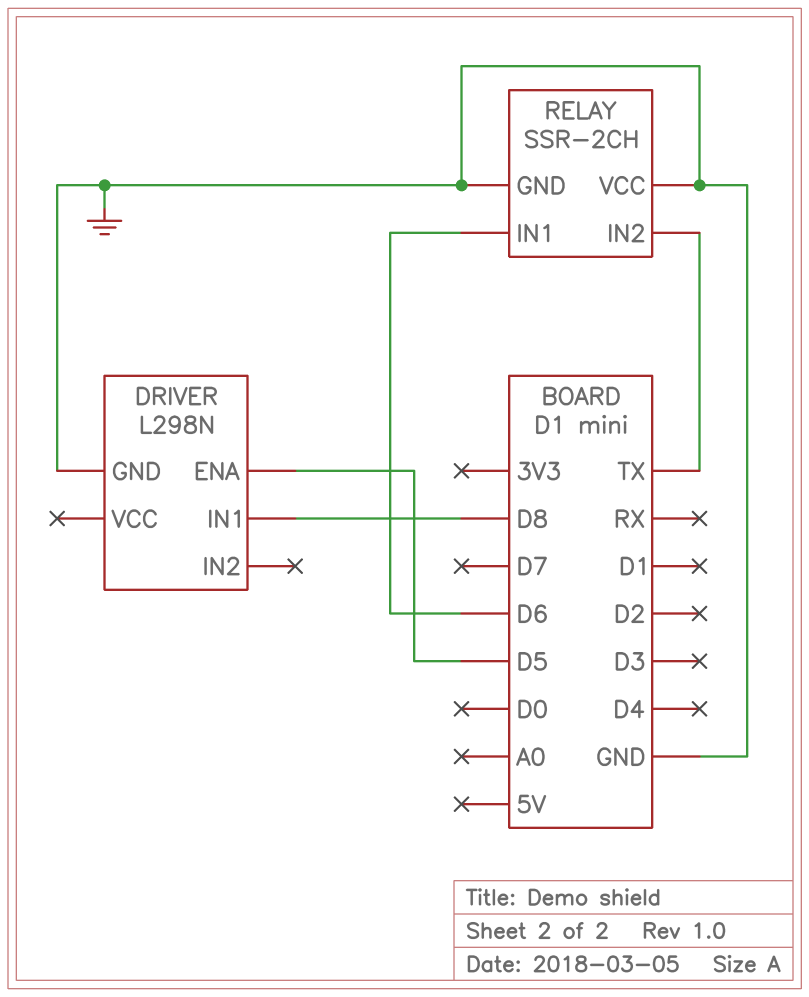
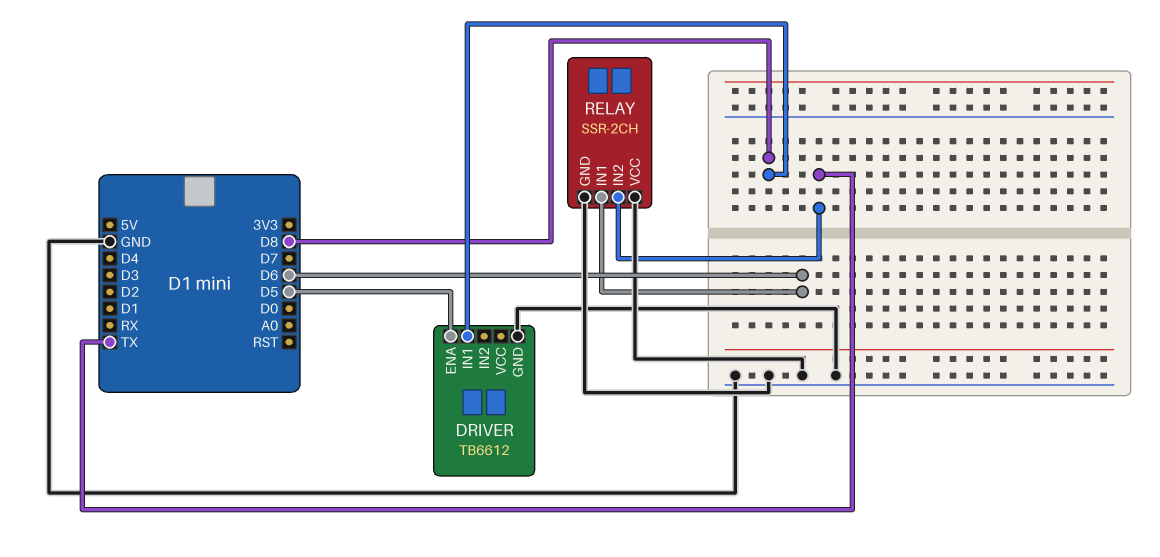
DRIVER: L298N -> TB6612

